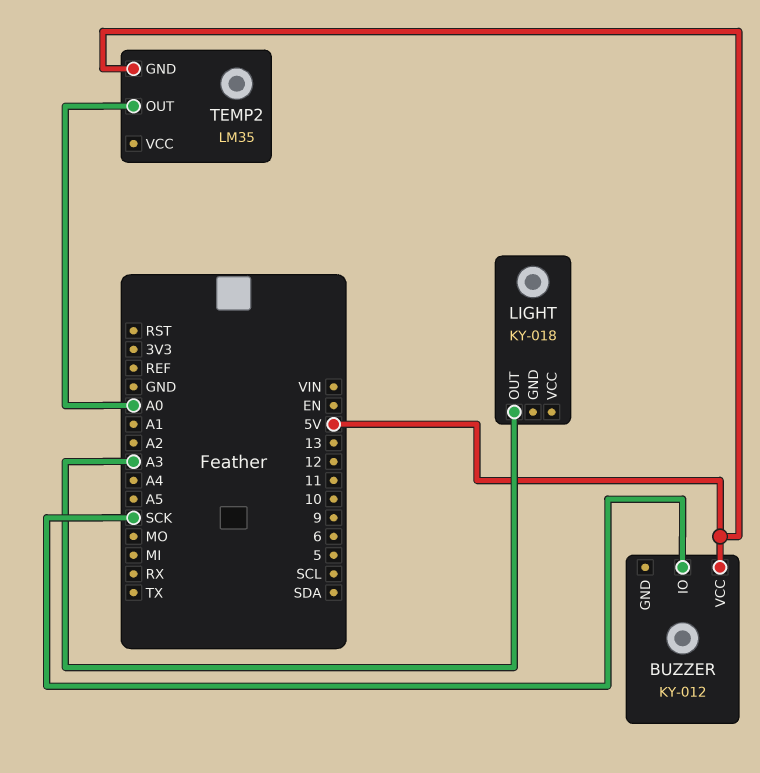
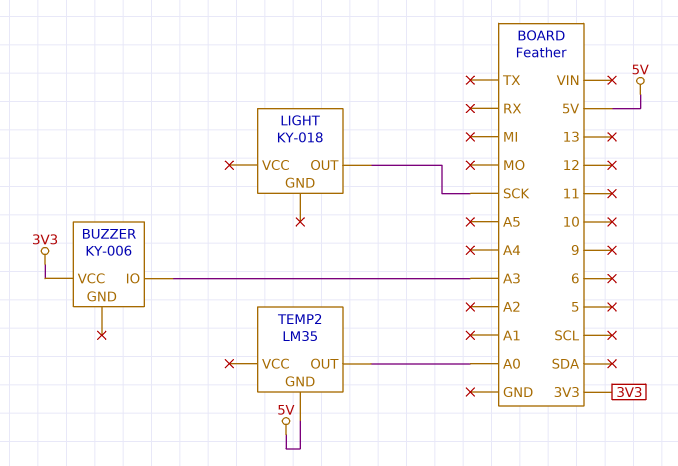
BUZZER: KY-012 -> KY-006
BUZZER pin IO: SCK -> A3
BUZZER pin VCC: 5V -> 3V3
LIGHT pin OUT: A3 -> SCK

